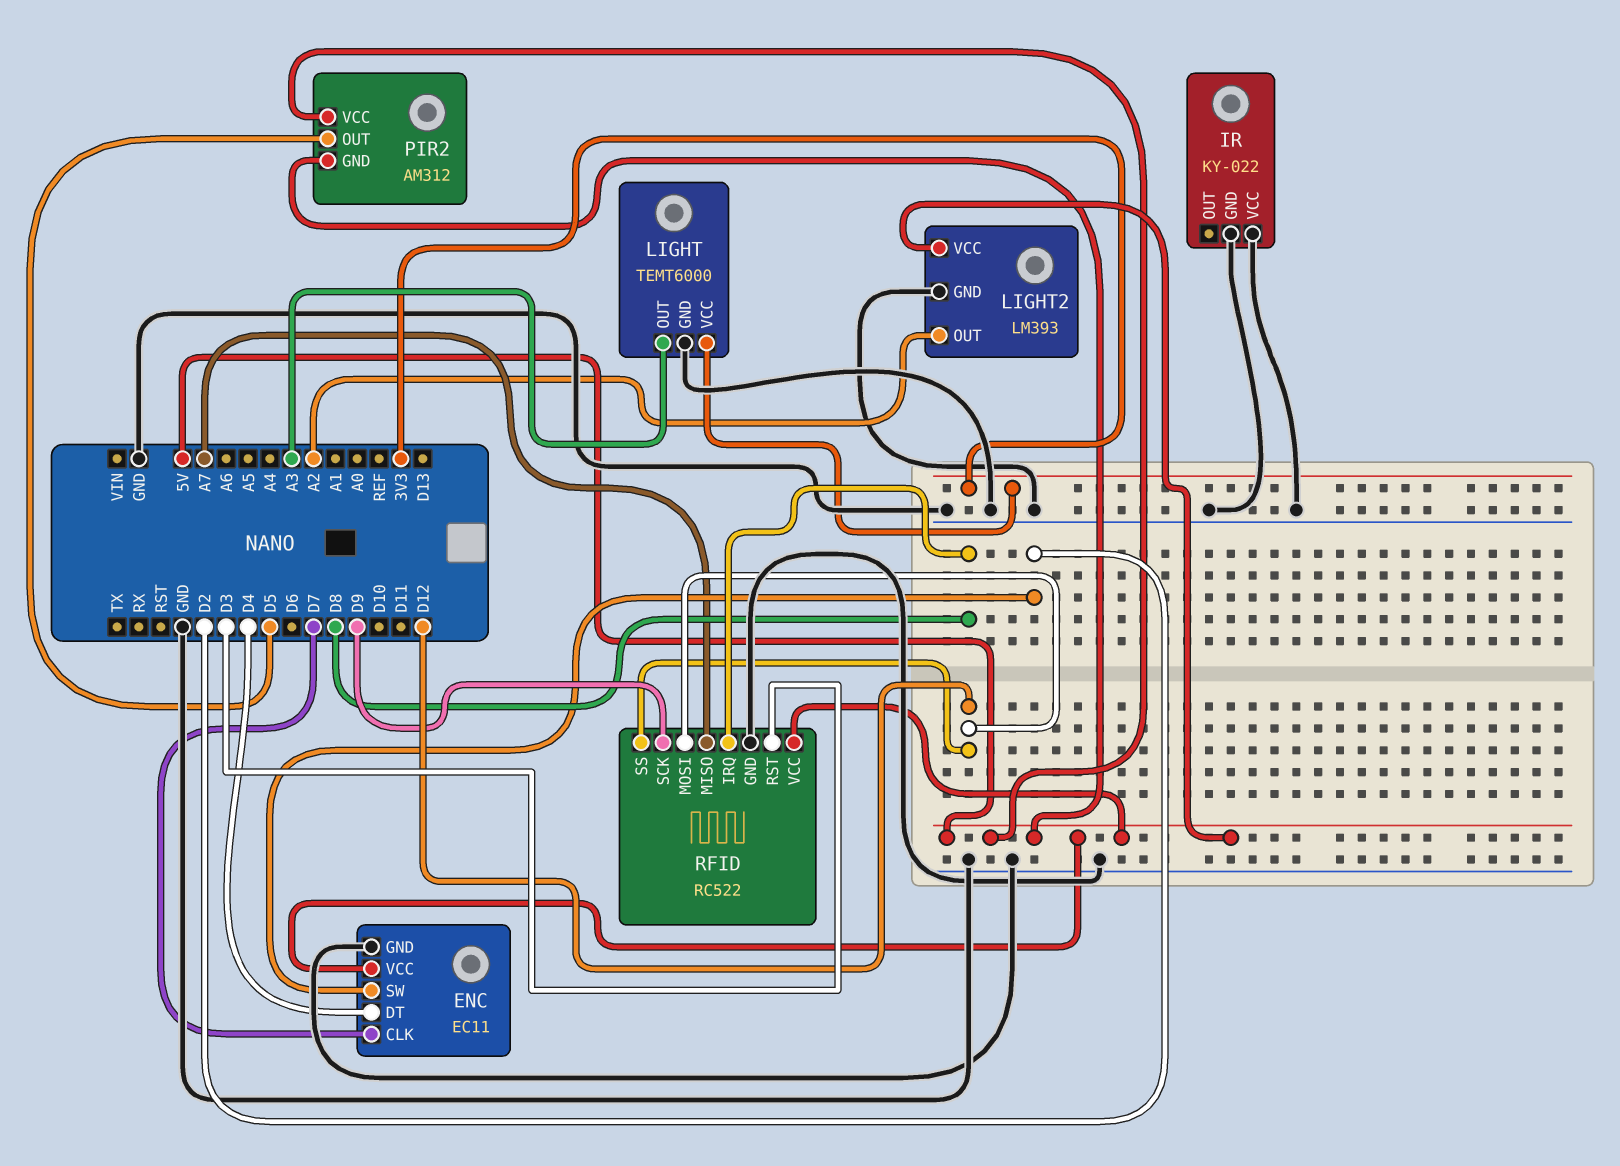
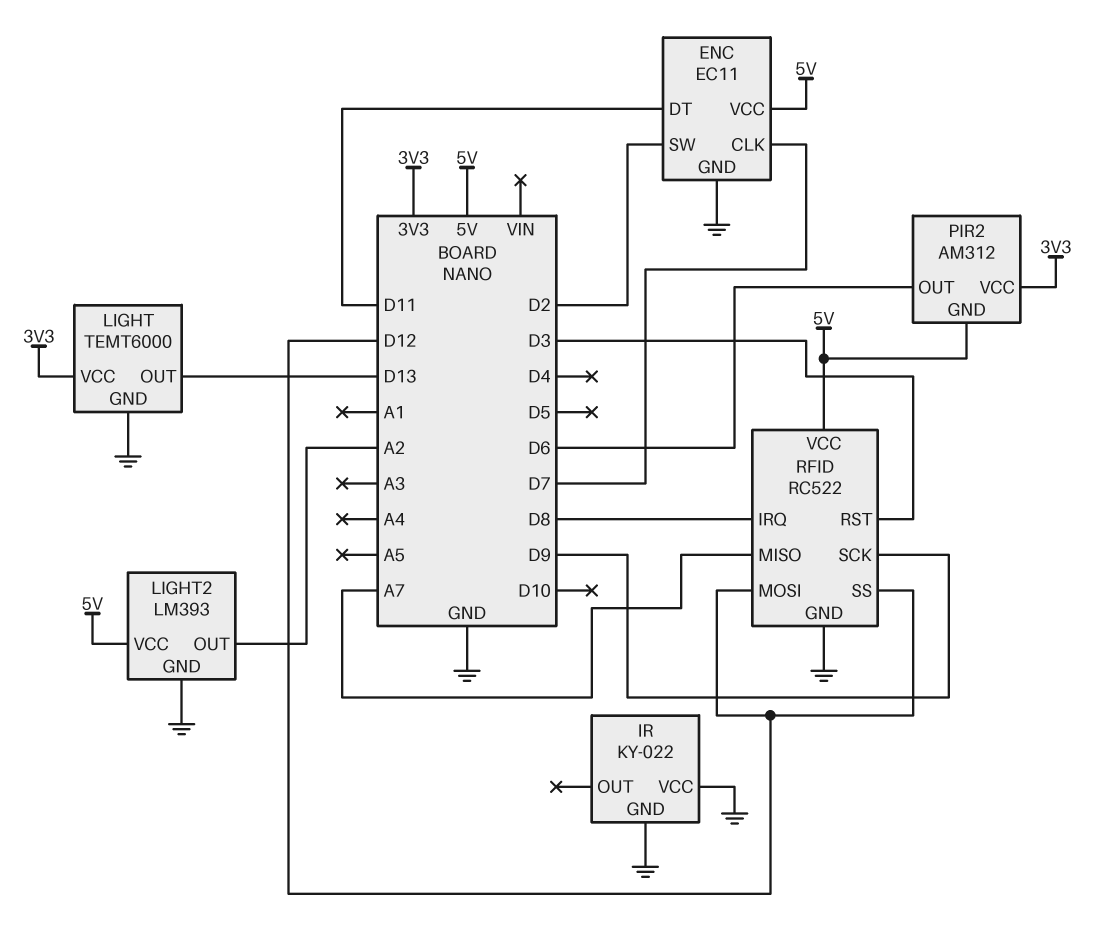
ENC pin DT: D4 -> D11
LIGHT pin OUT: A3 -> D13
PIR2 pin OUT: D5 -> D6
PIR2 pin VCC: 5V -> 3V3

